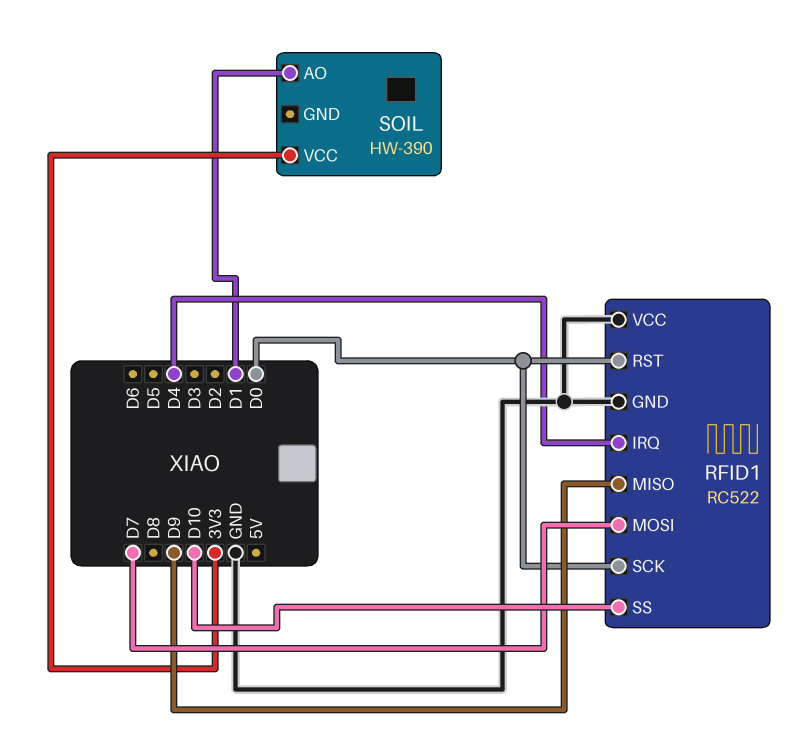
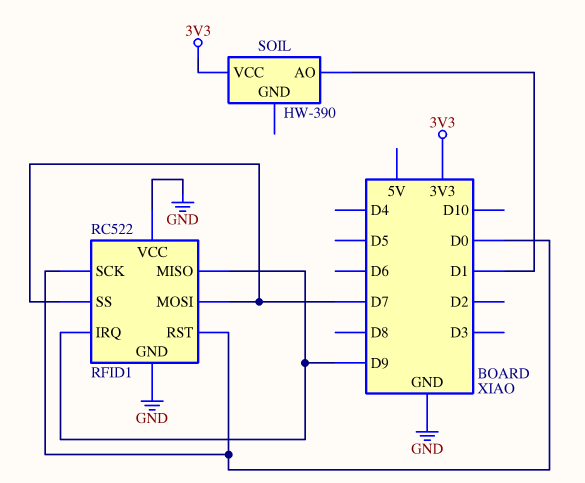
RFID1 pin IRQ: D4 -> D9
RFID1 pin SS: D10 -> D7

